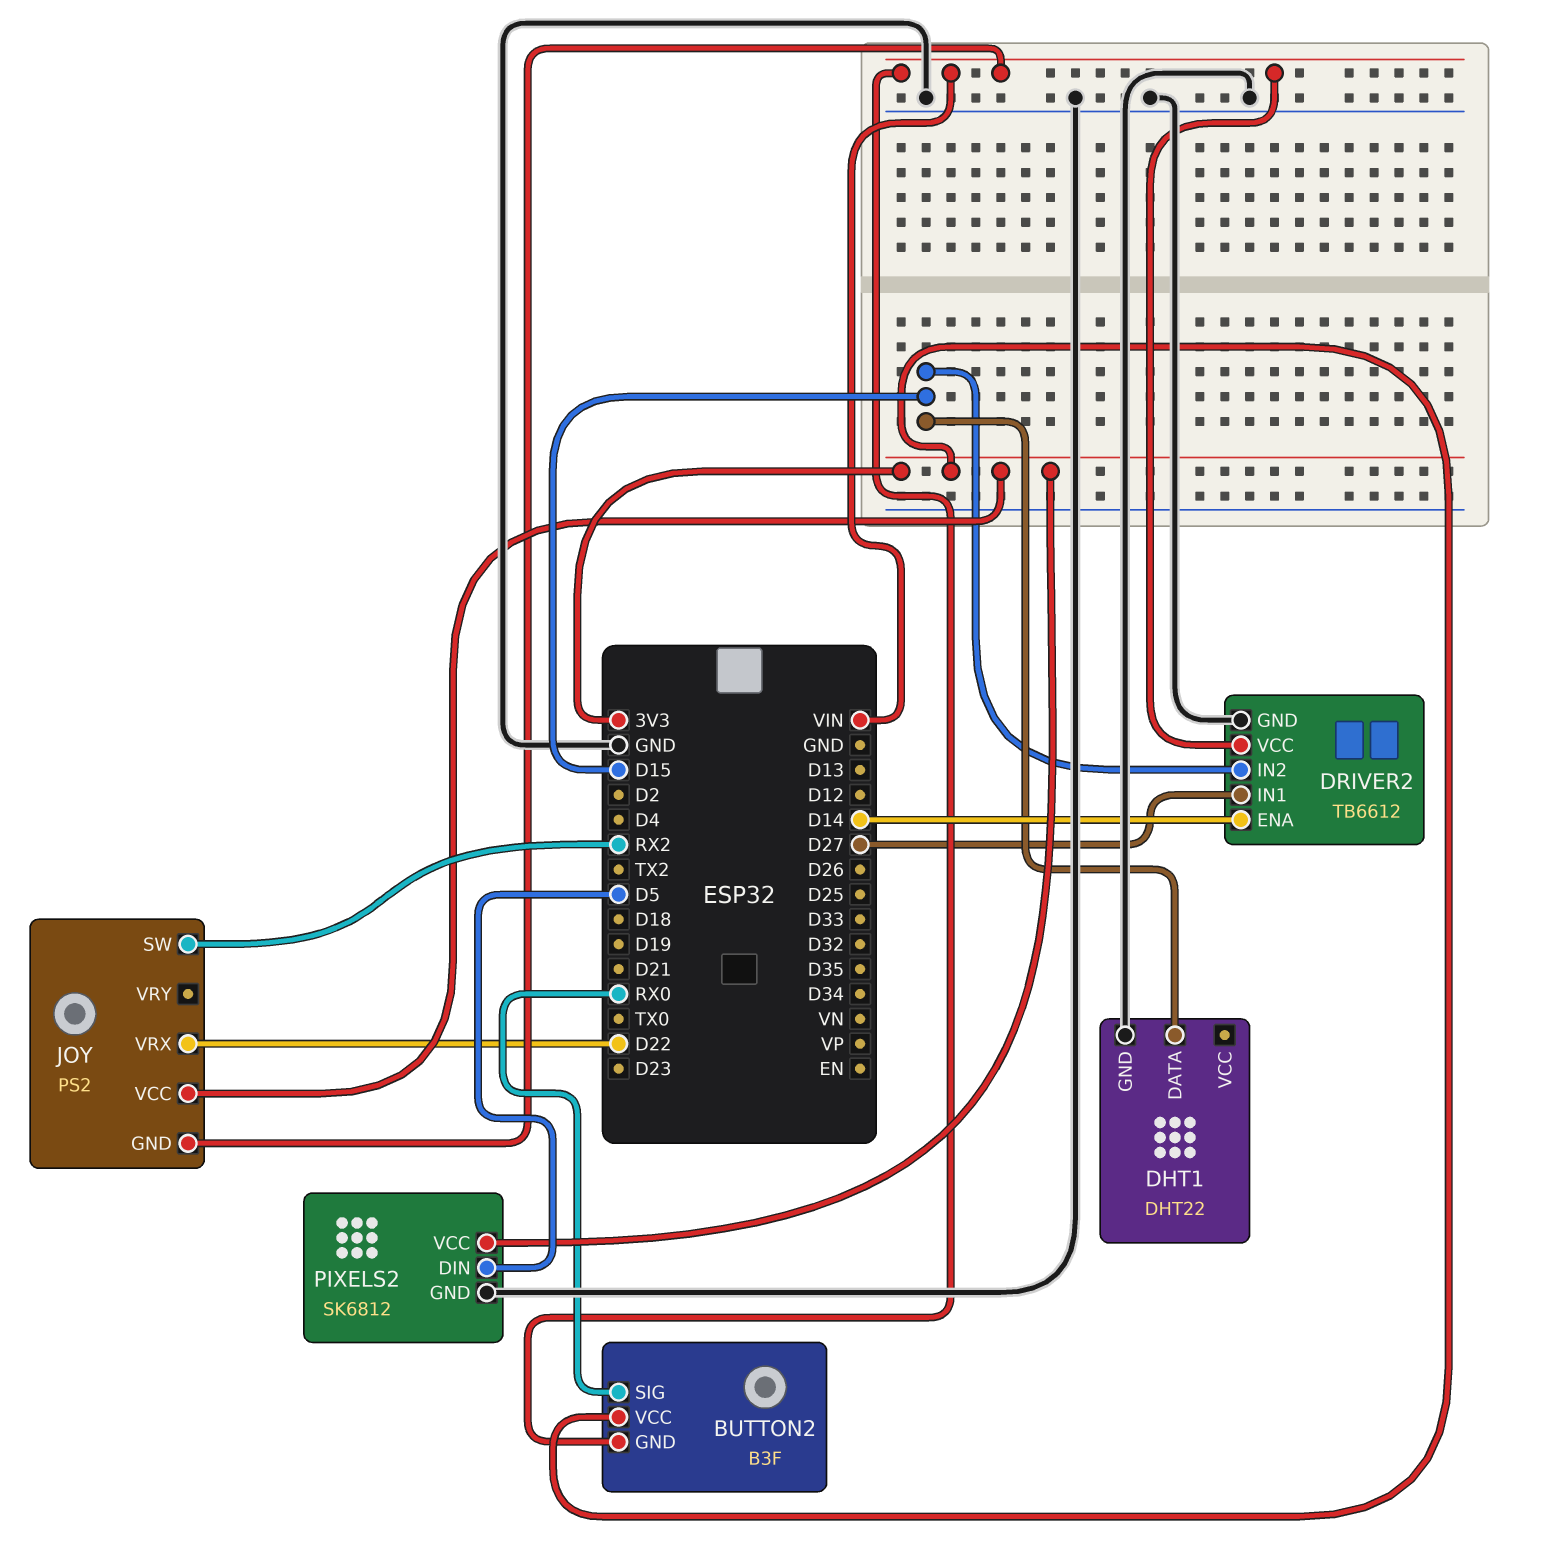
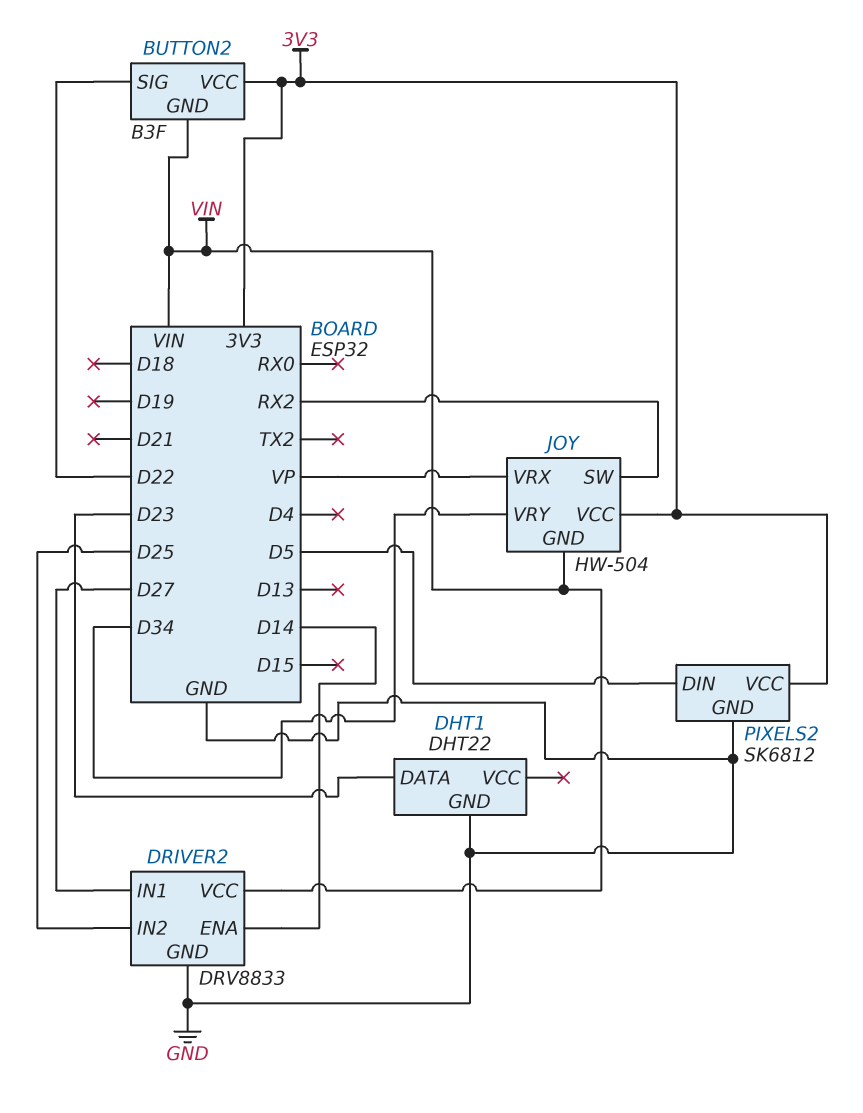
BUTTON2 pin SIG: RX0 -> D22
DHT1 pin DATA: D15 -> D23
DRIVER2: TB6612 -> DRV8833
DRIVER2 pin IN2: D15 -> D25
JOY: PS2 -> HW-504
JOY pin VRX: D22 -> VP
JOY pin VRY: none -> D34

